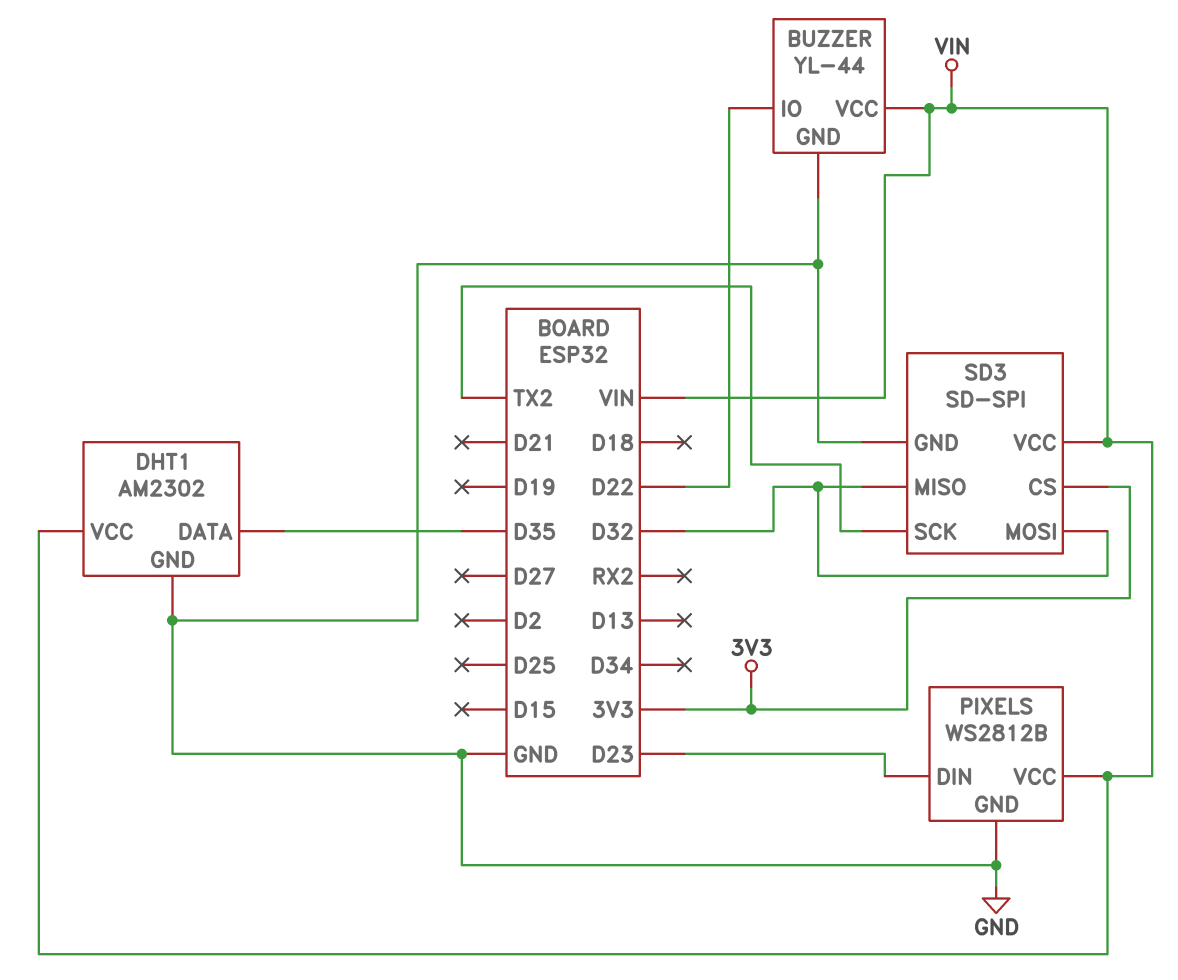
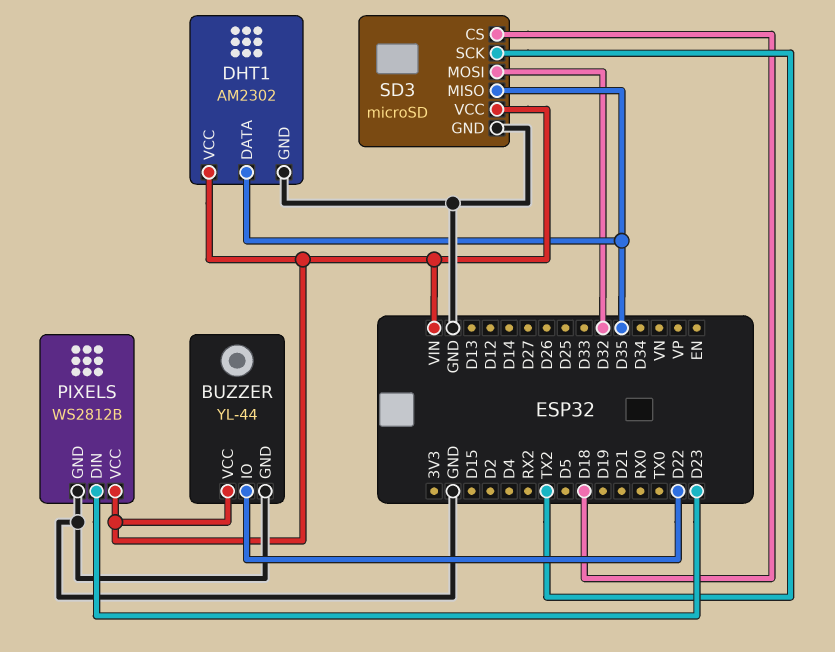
SD3: SD-SPI -> microSD
SD3 pin CS: 3V3 -> D18
SD3 pin MISO: D32 -> D35

